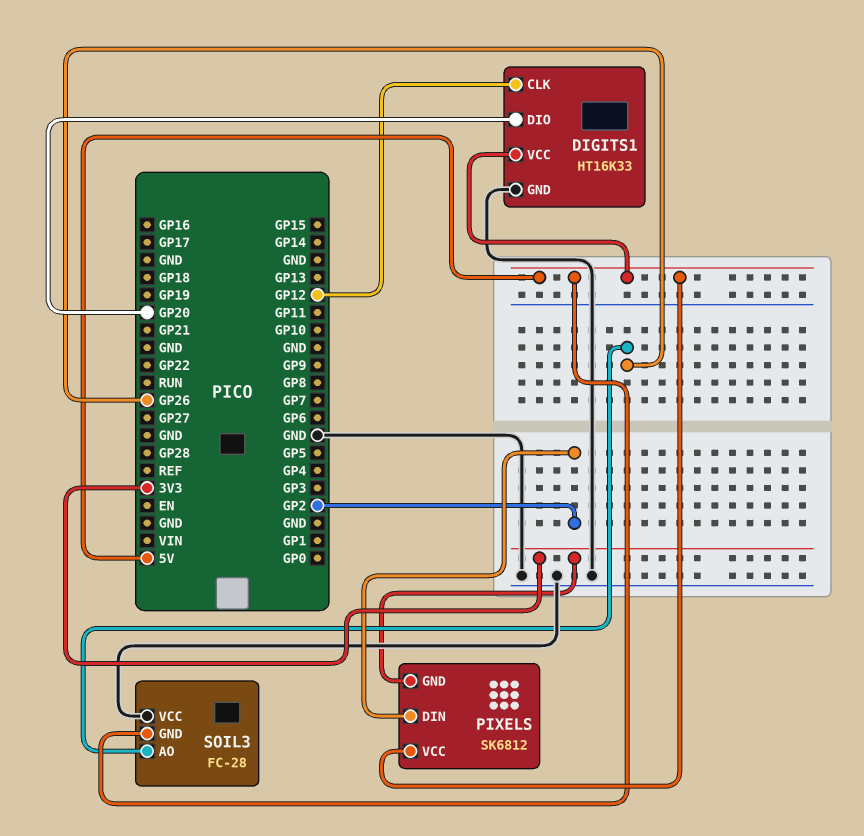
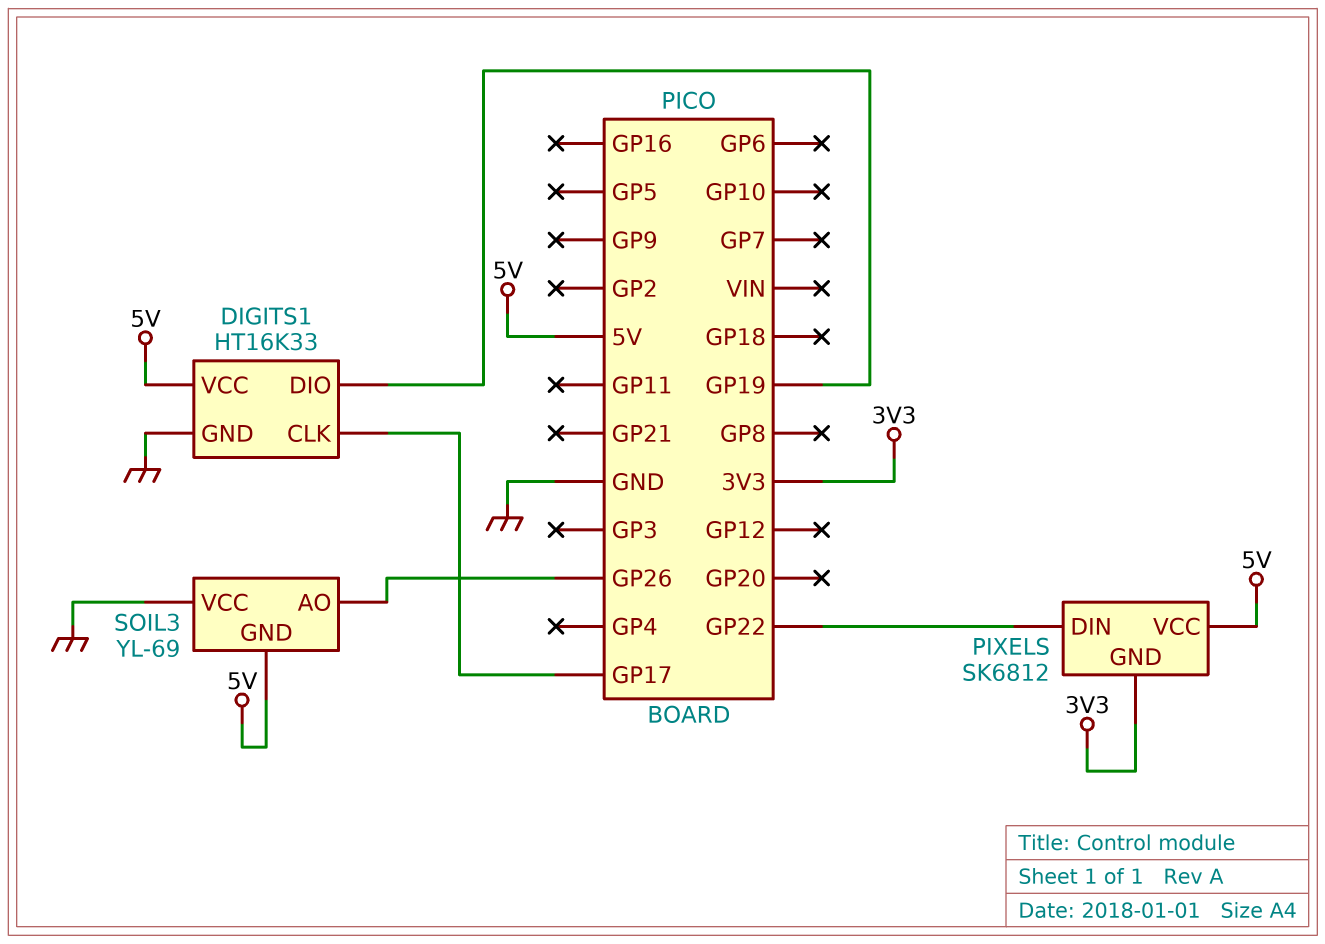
DIGITS1 pin CLK: GP12 -> GP17
DIGITS1 pin DIO: GP20 -> GP19
PIXELS pin DIN: GP2 -> GP22
SOIL3: FC-28 -> YL-69

